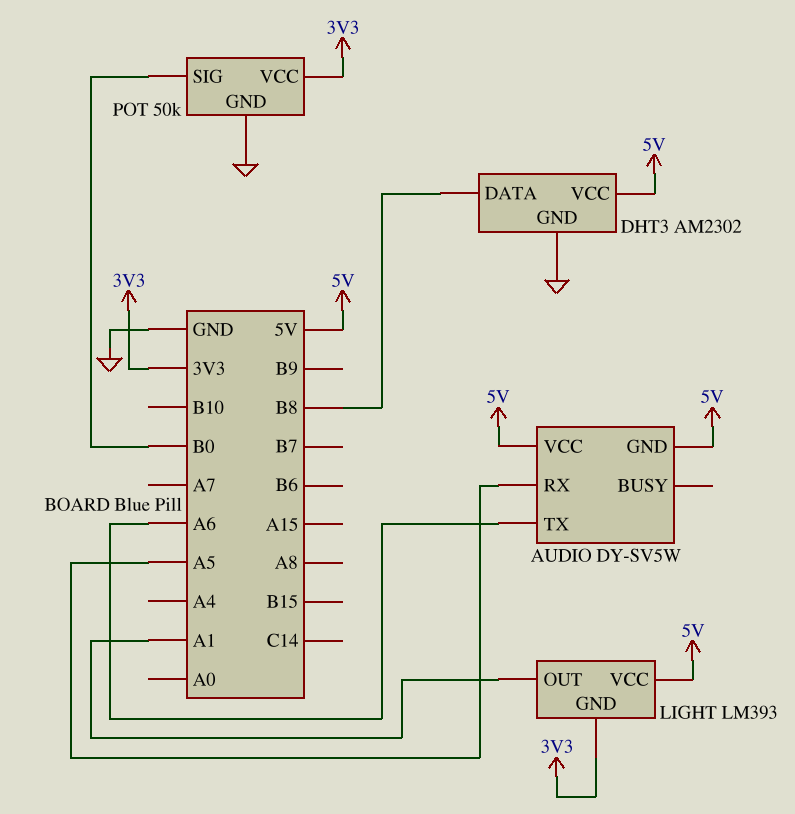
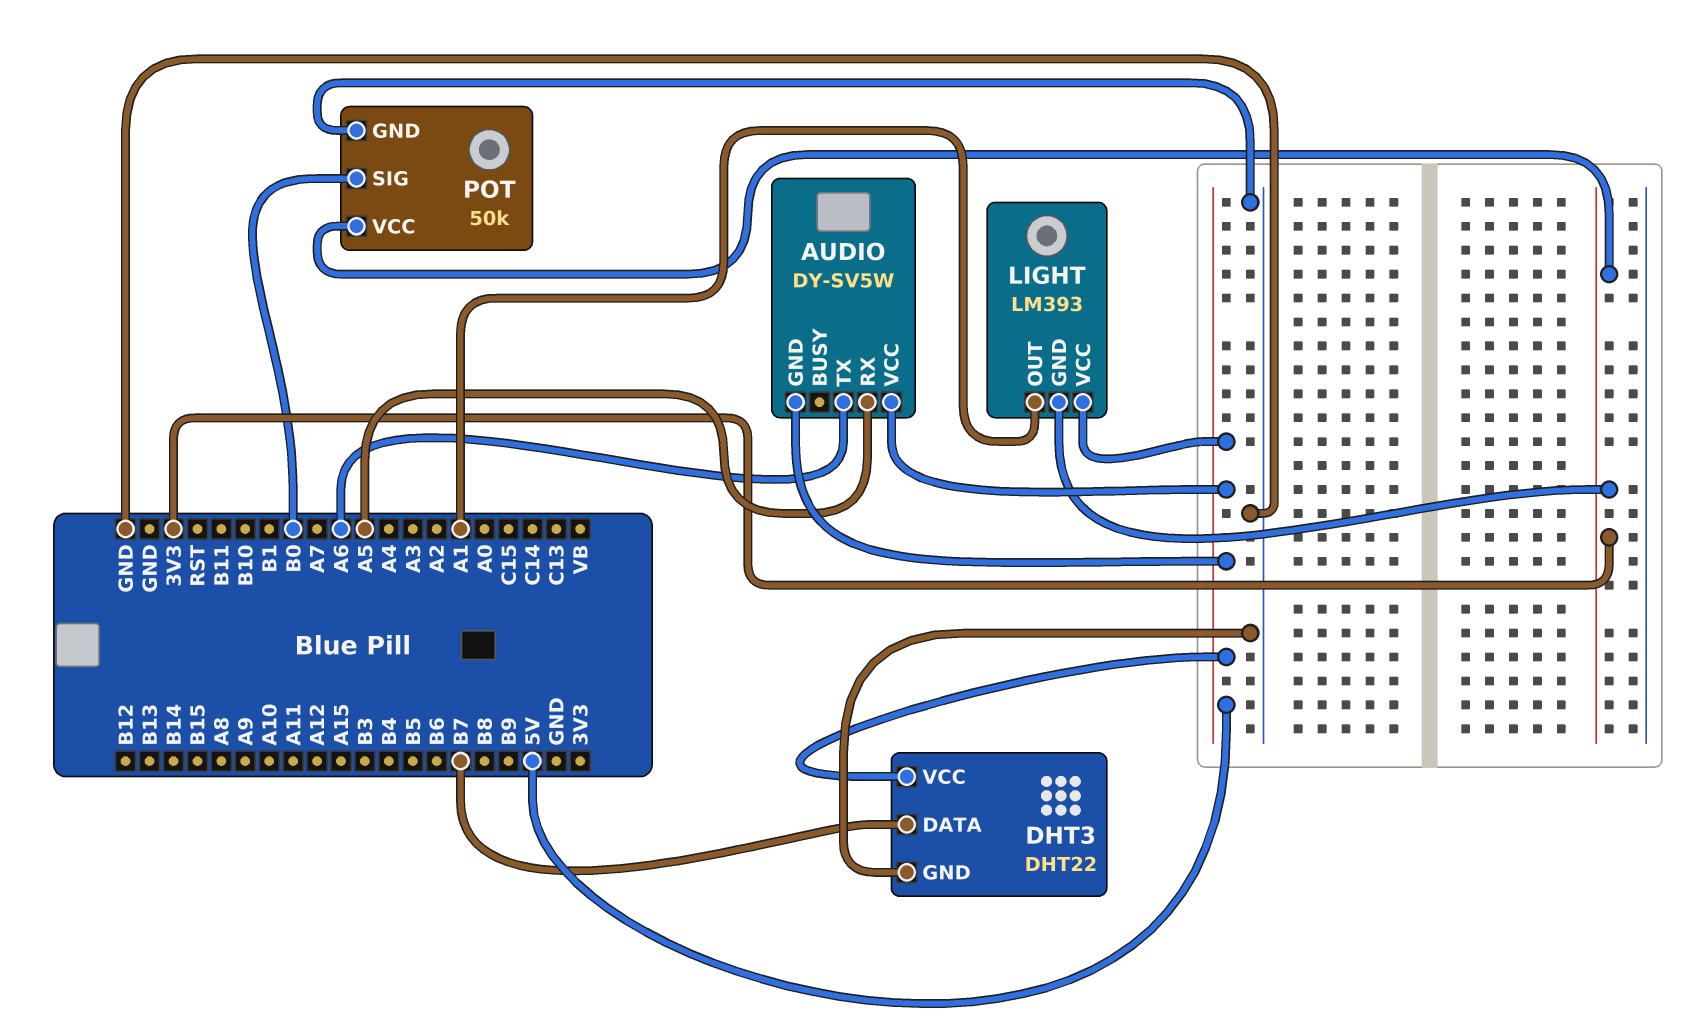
DHT3: AM2302 -> DHT22
DHT3 pin DATA: B8 -> B7

